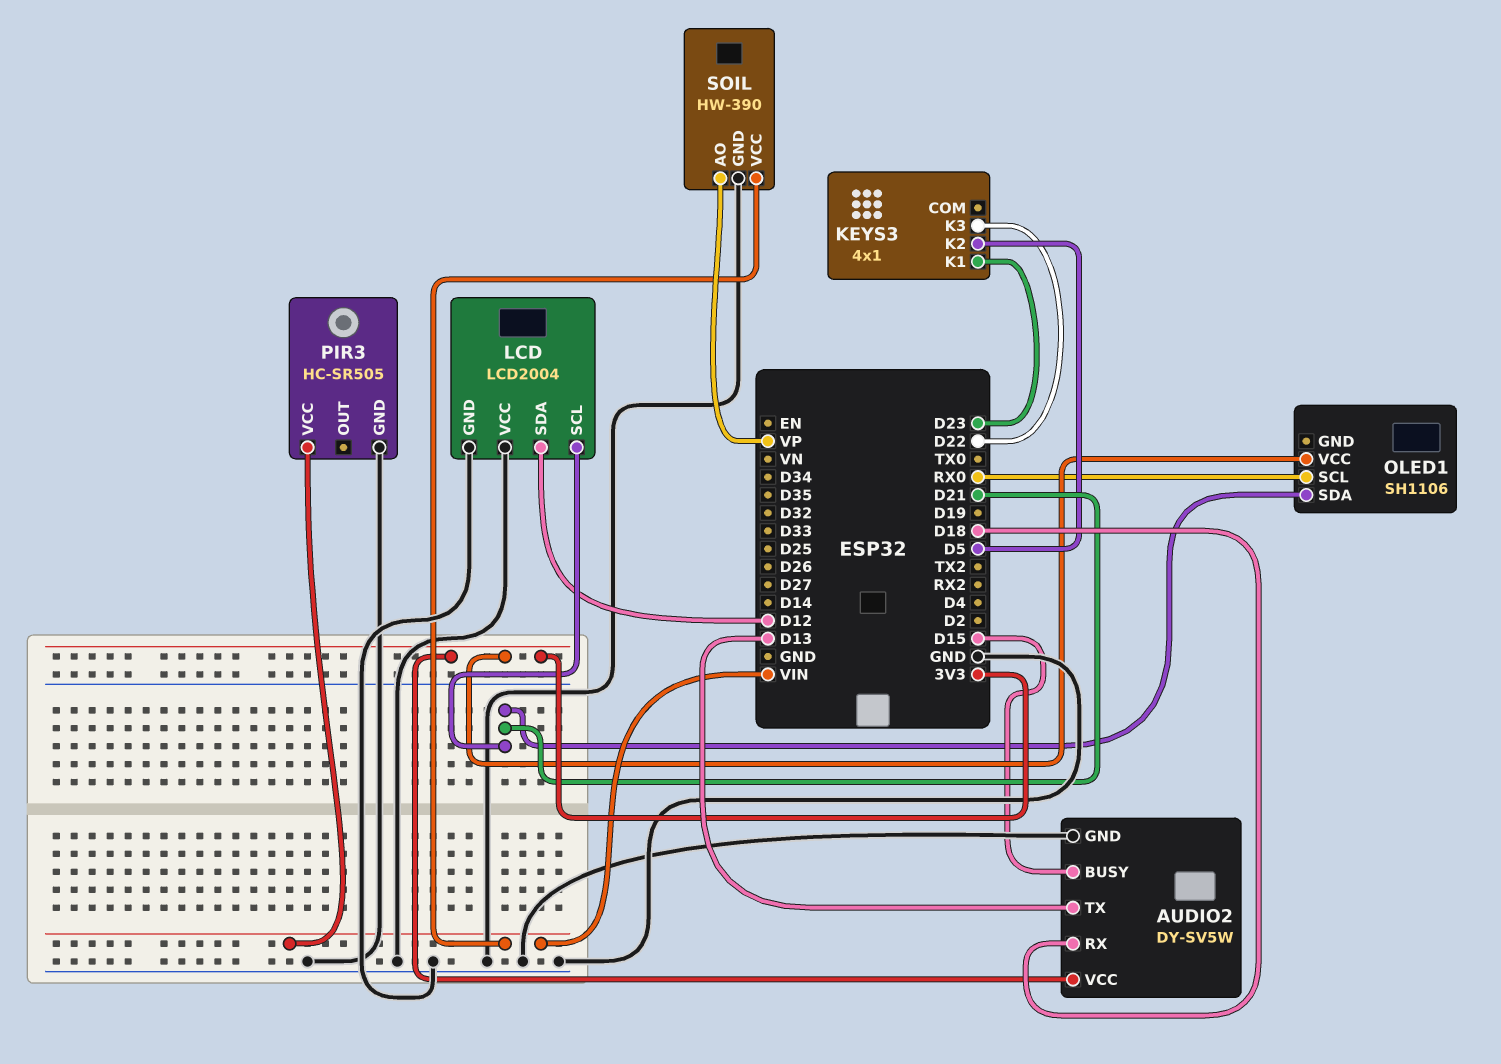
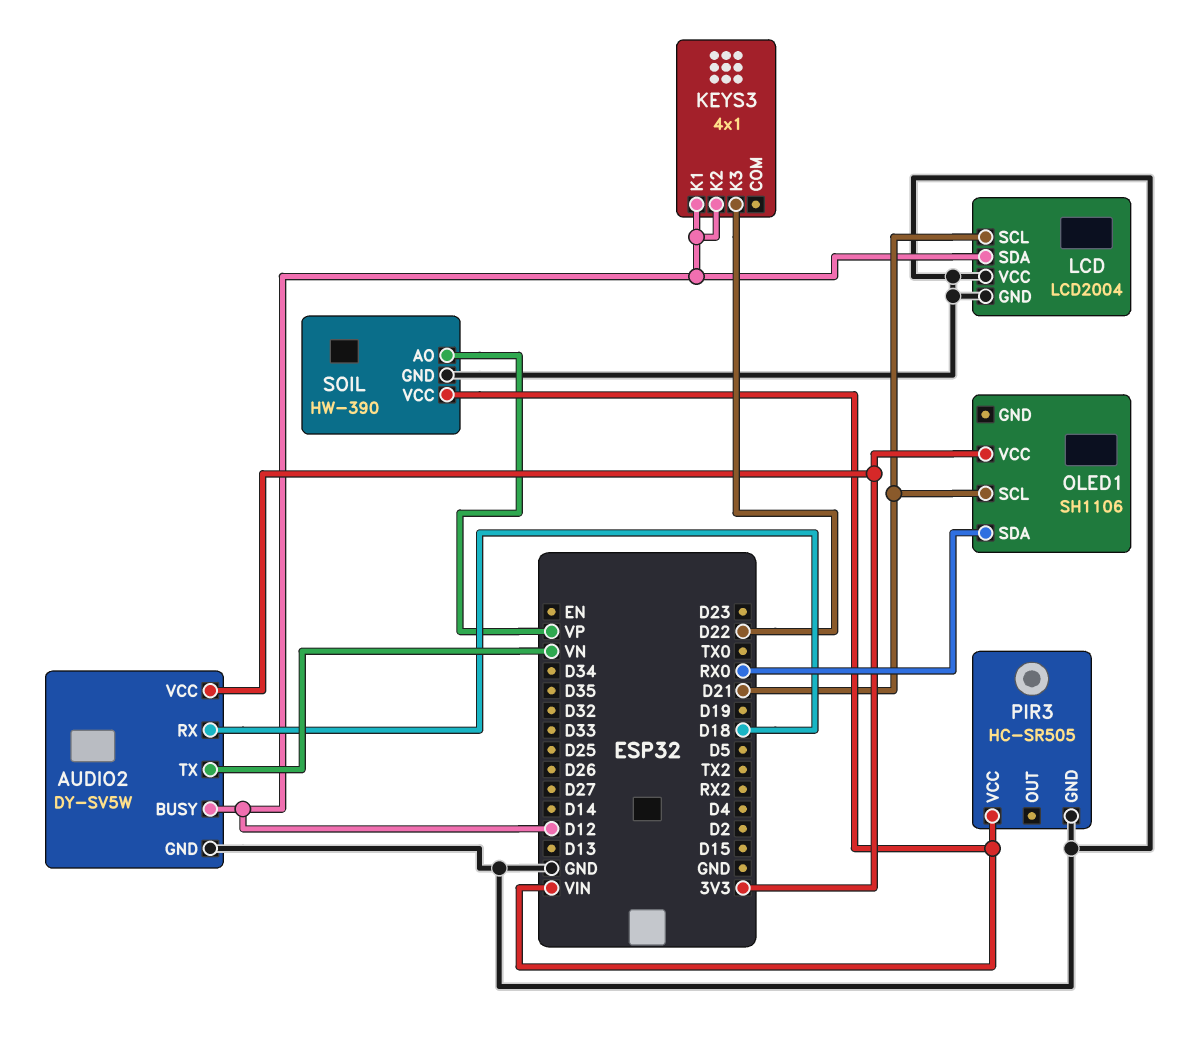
AUDIO2 pin BUSY: D15 -> D12
AUDIO2 pin TX: D13 -> VN
KEYS3 pin K1: D23 -> D12
KEYS3 pin K2: D5 -> D12
OLED1 pin SCL: RX0 -> D21
OLED1 pin SDA: D21 -> RX0

